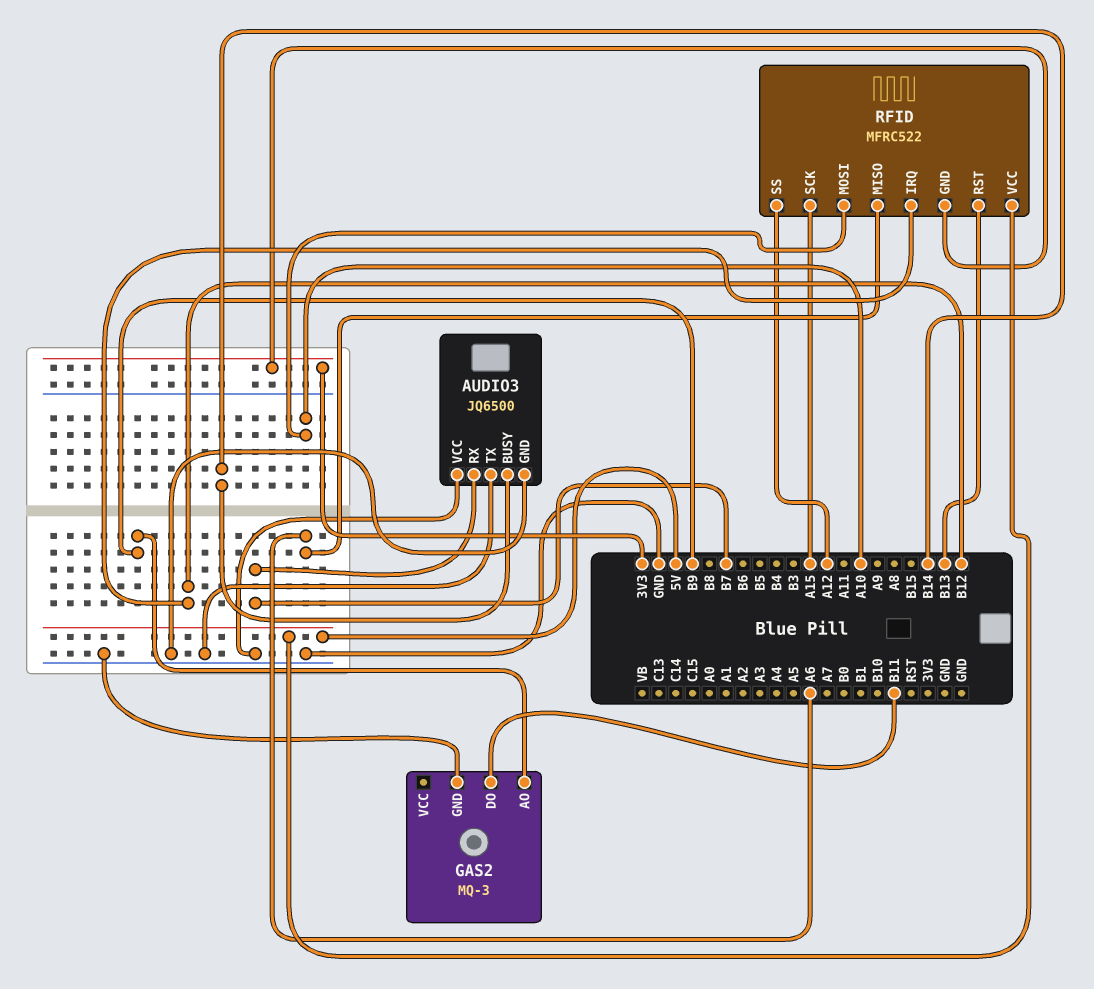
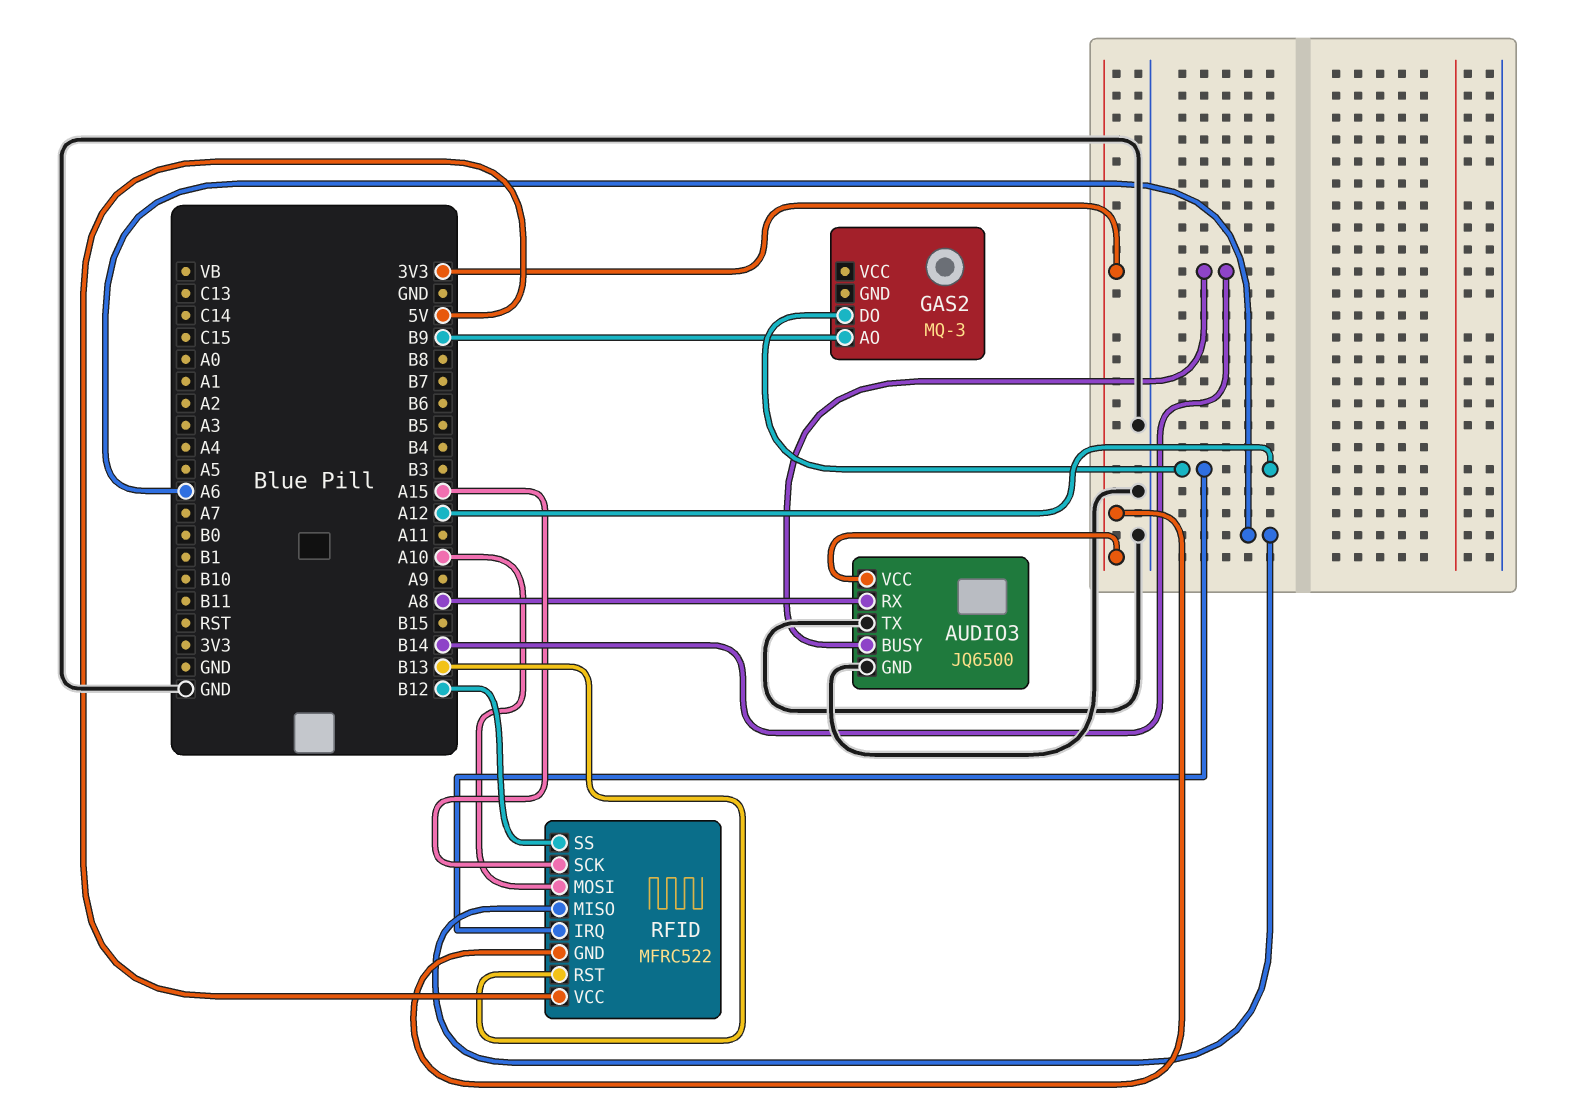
AUDIO3 pin RX: B7 -> A8
AUDIO3 pin VCC: GND -> 3V3
GAS2 pin DO: B11 -> A12
GAS2 pin GND: GND -> none
RFID pin IRQ: B12 -> A12
RFID pin SS: A12 -> B12

